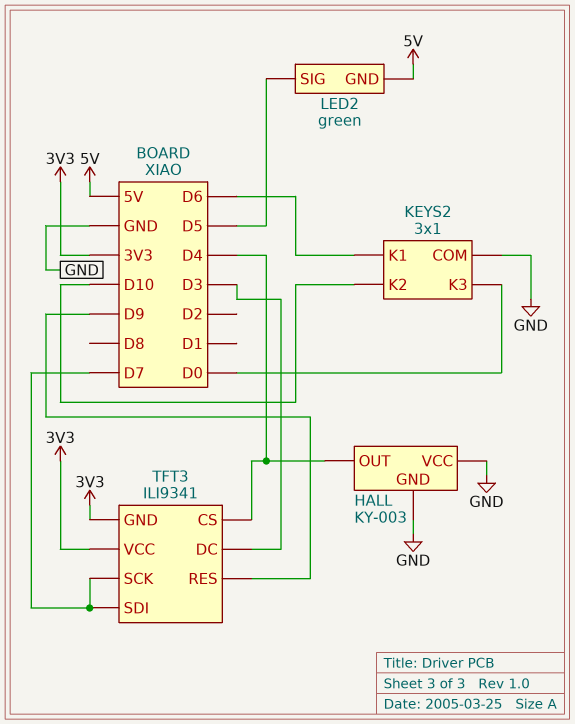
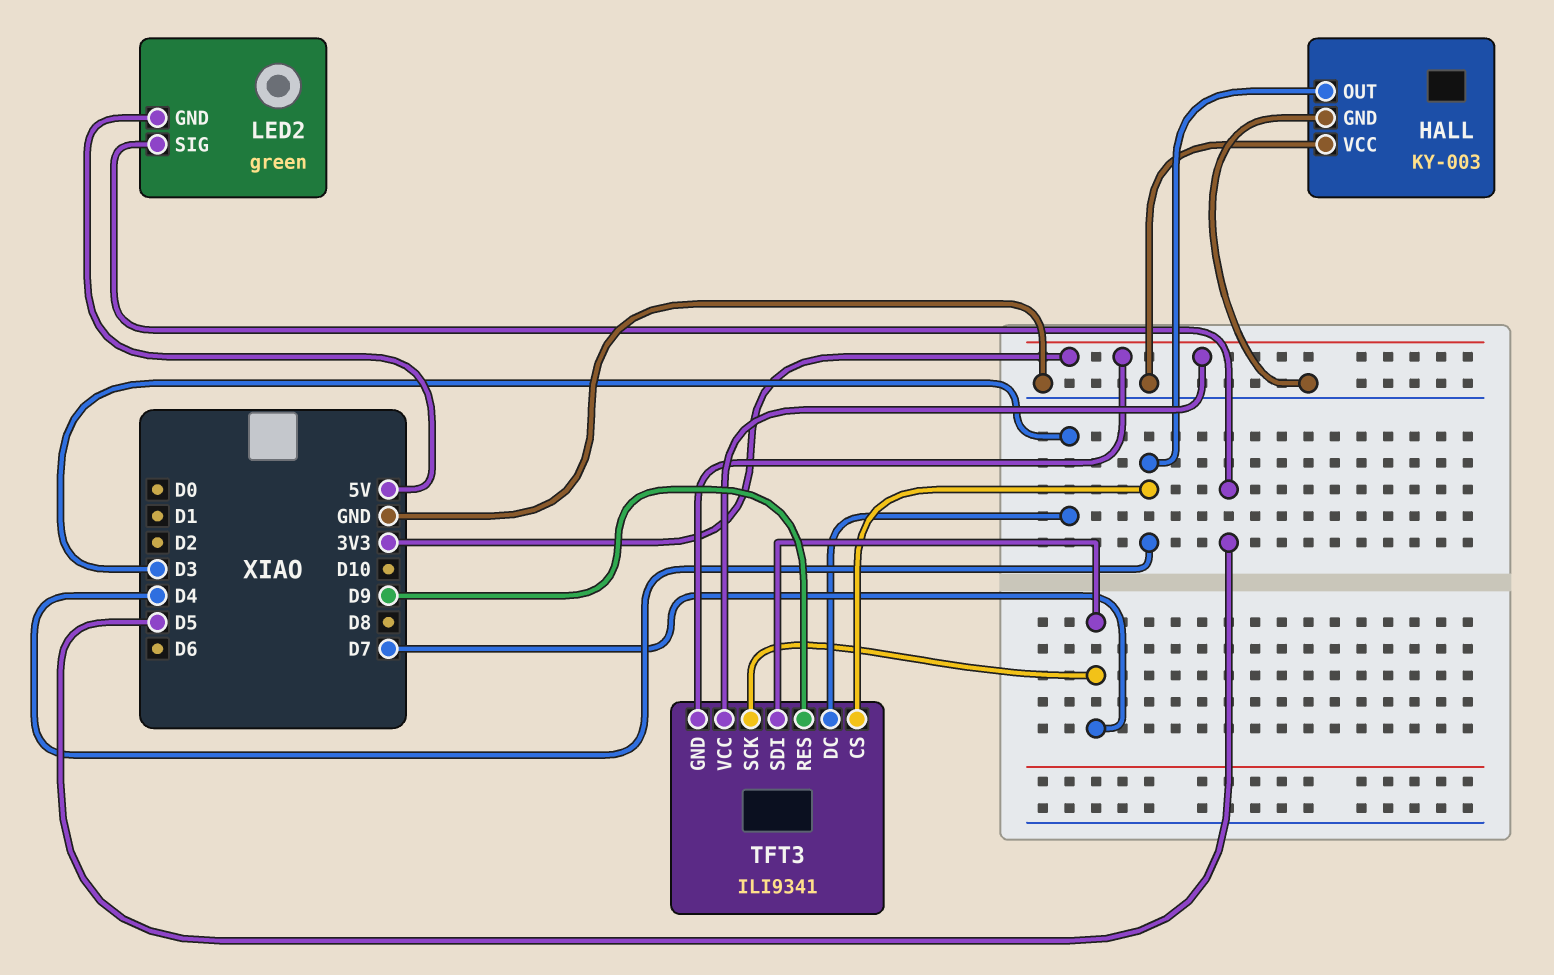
KEYS2: 3x1 -> none
KEYS2 pin COM: GND -> none
KEYS2 pin K1: D6 -> none
KEYS2 pin K2: D10 -> none
KEYS2 pin K3: D0 -> none

